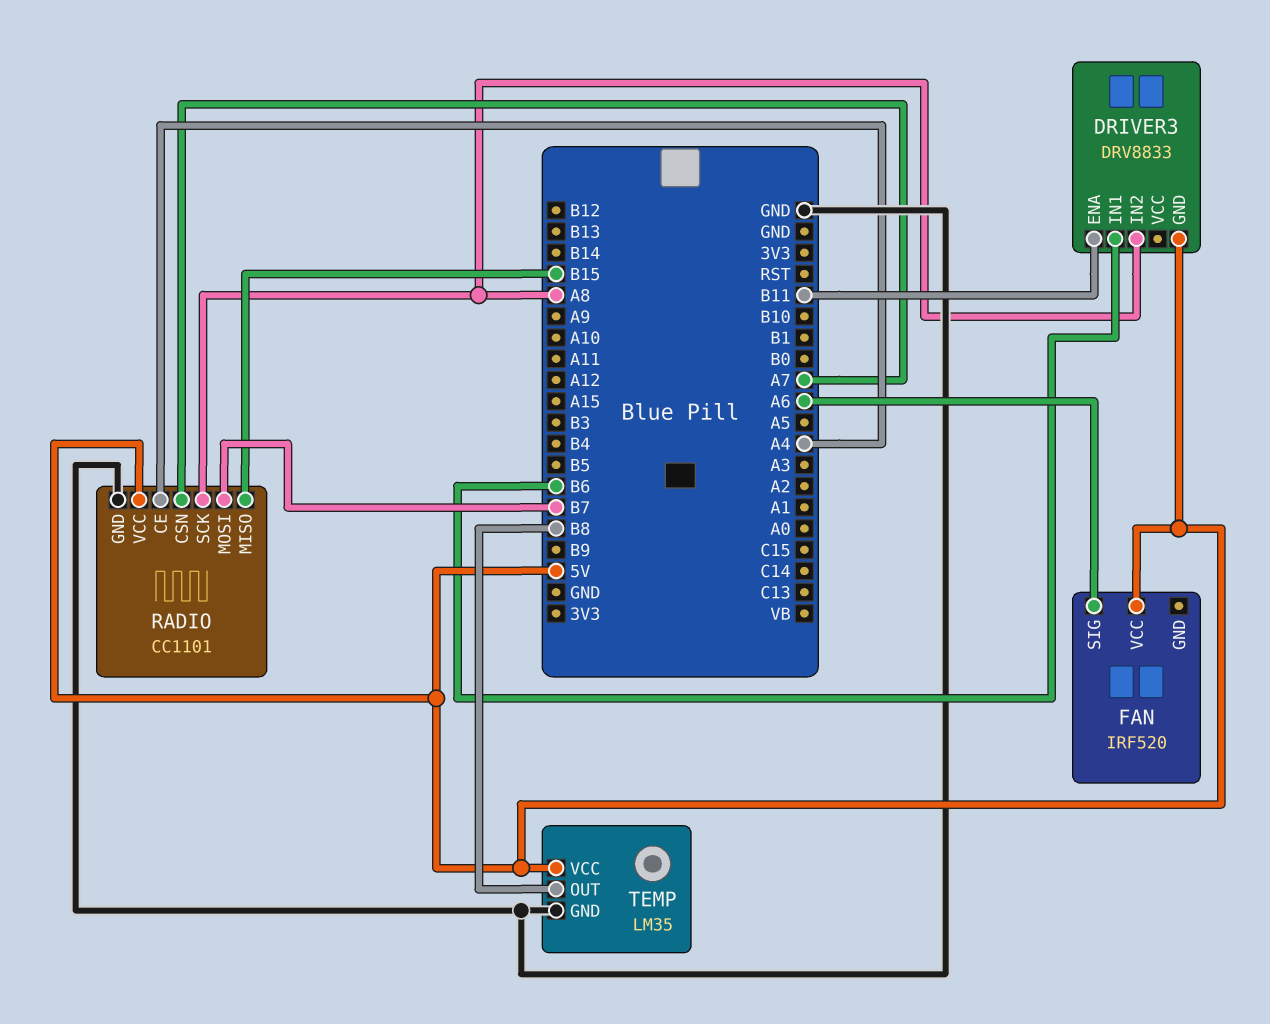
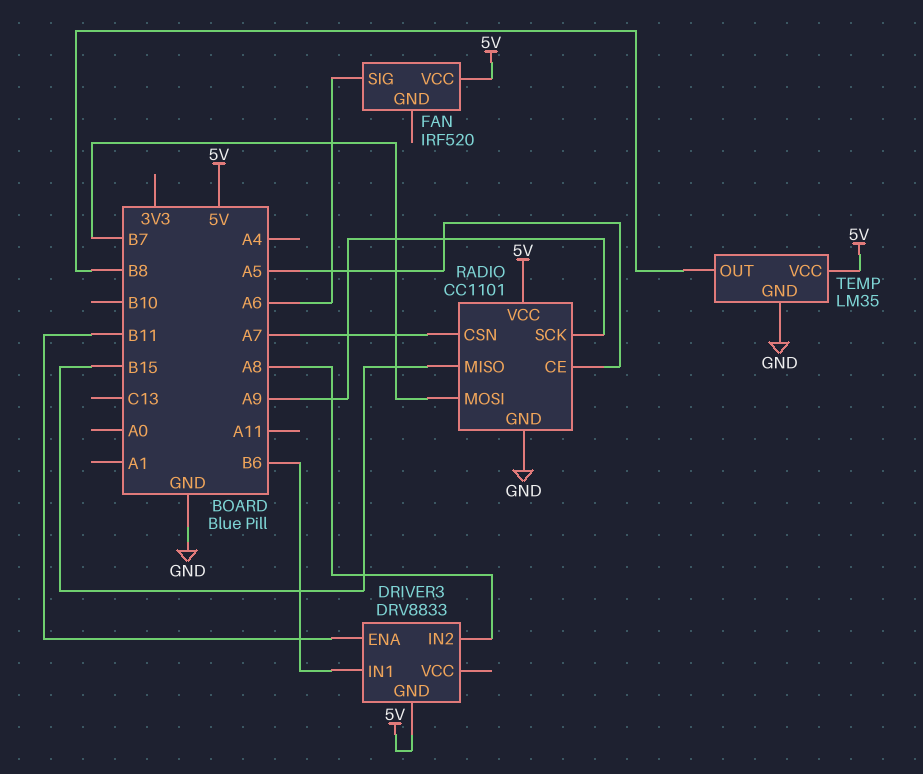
RADIO pin CE: A4 -> A5
RADIO pin SCK: A8 -> A9

